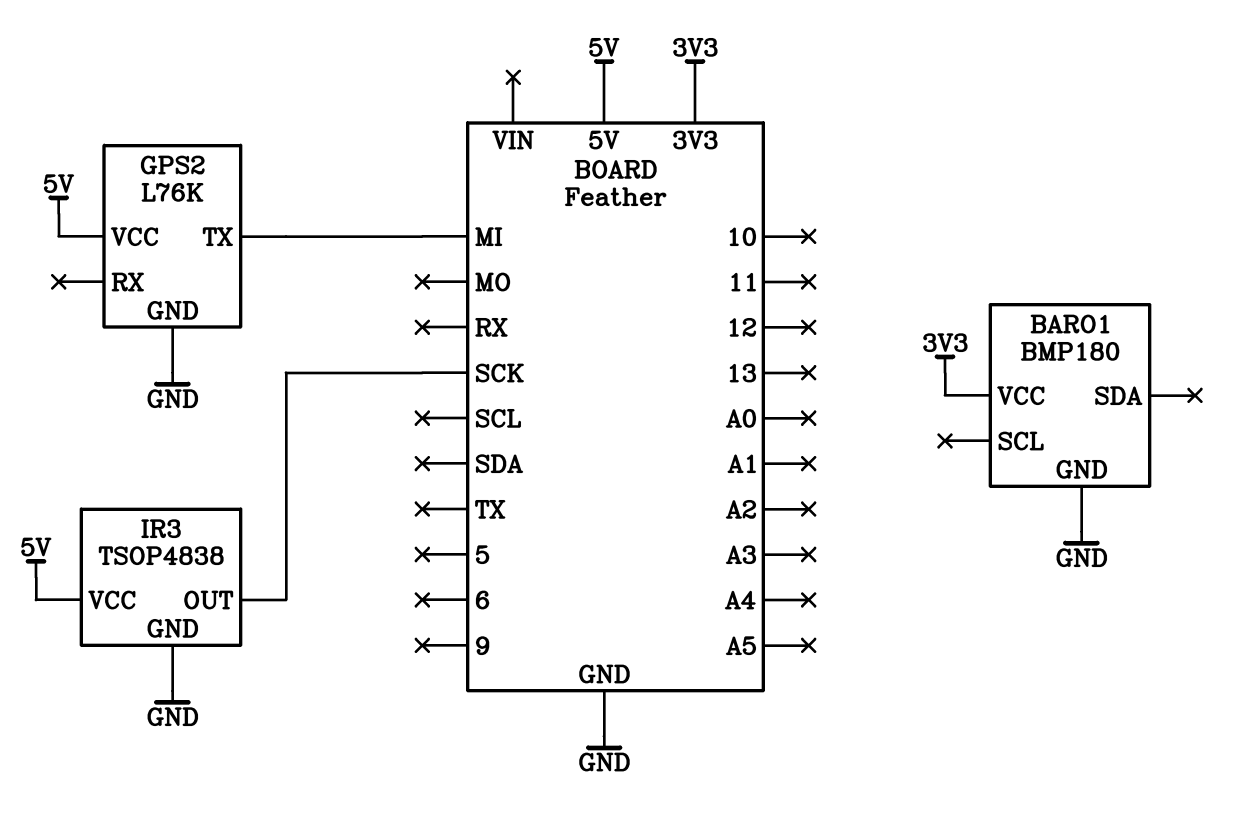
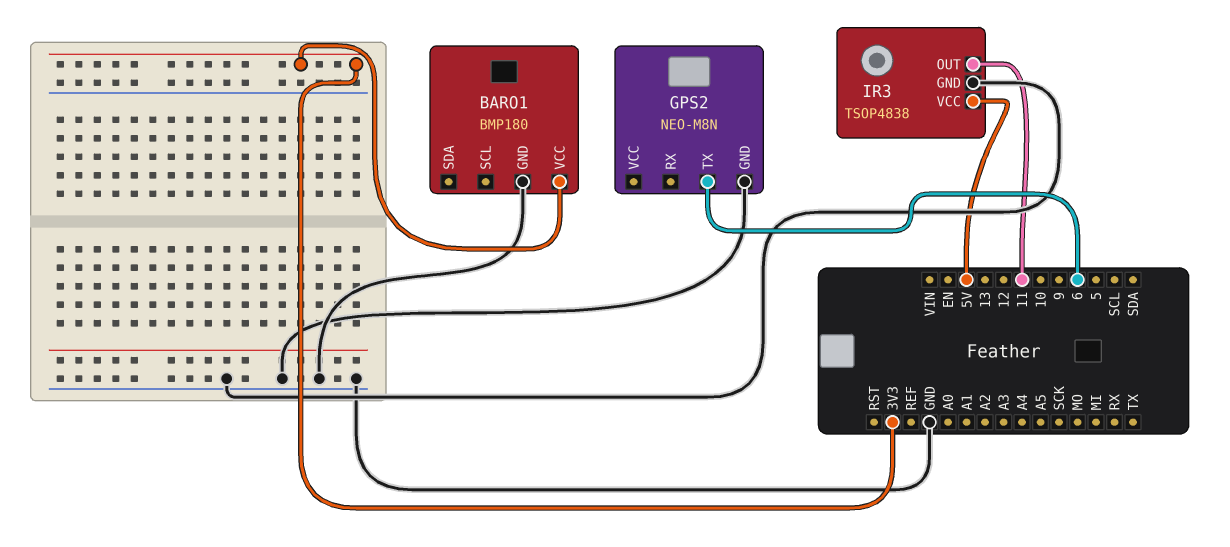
GPS2: L76K -> NEO-M8N
GPS2 pin TX: MI -> 6
GPS2 pin VCC: 5V -> none
IR3 pin OUT: SCK -> 11

